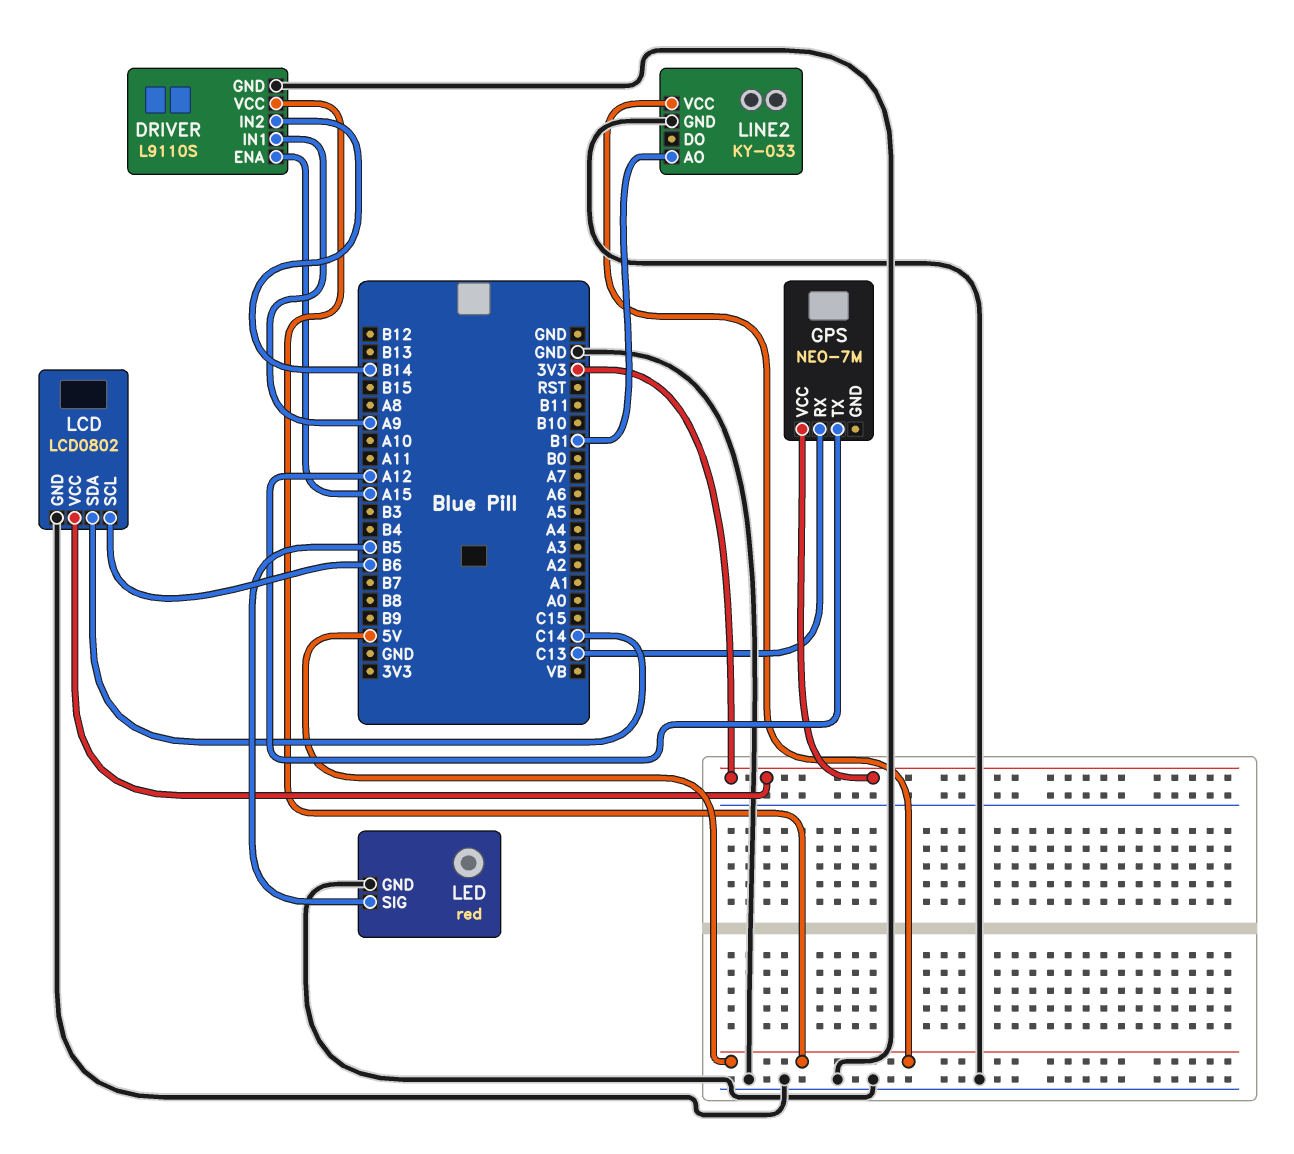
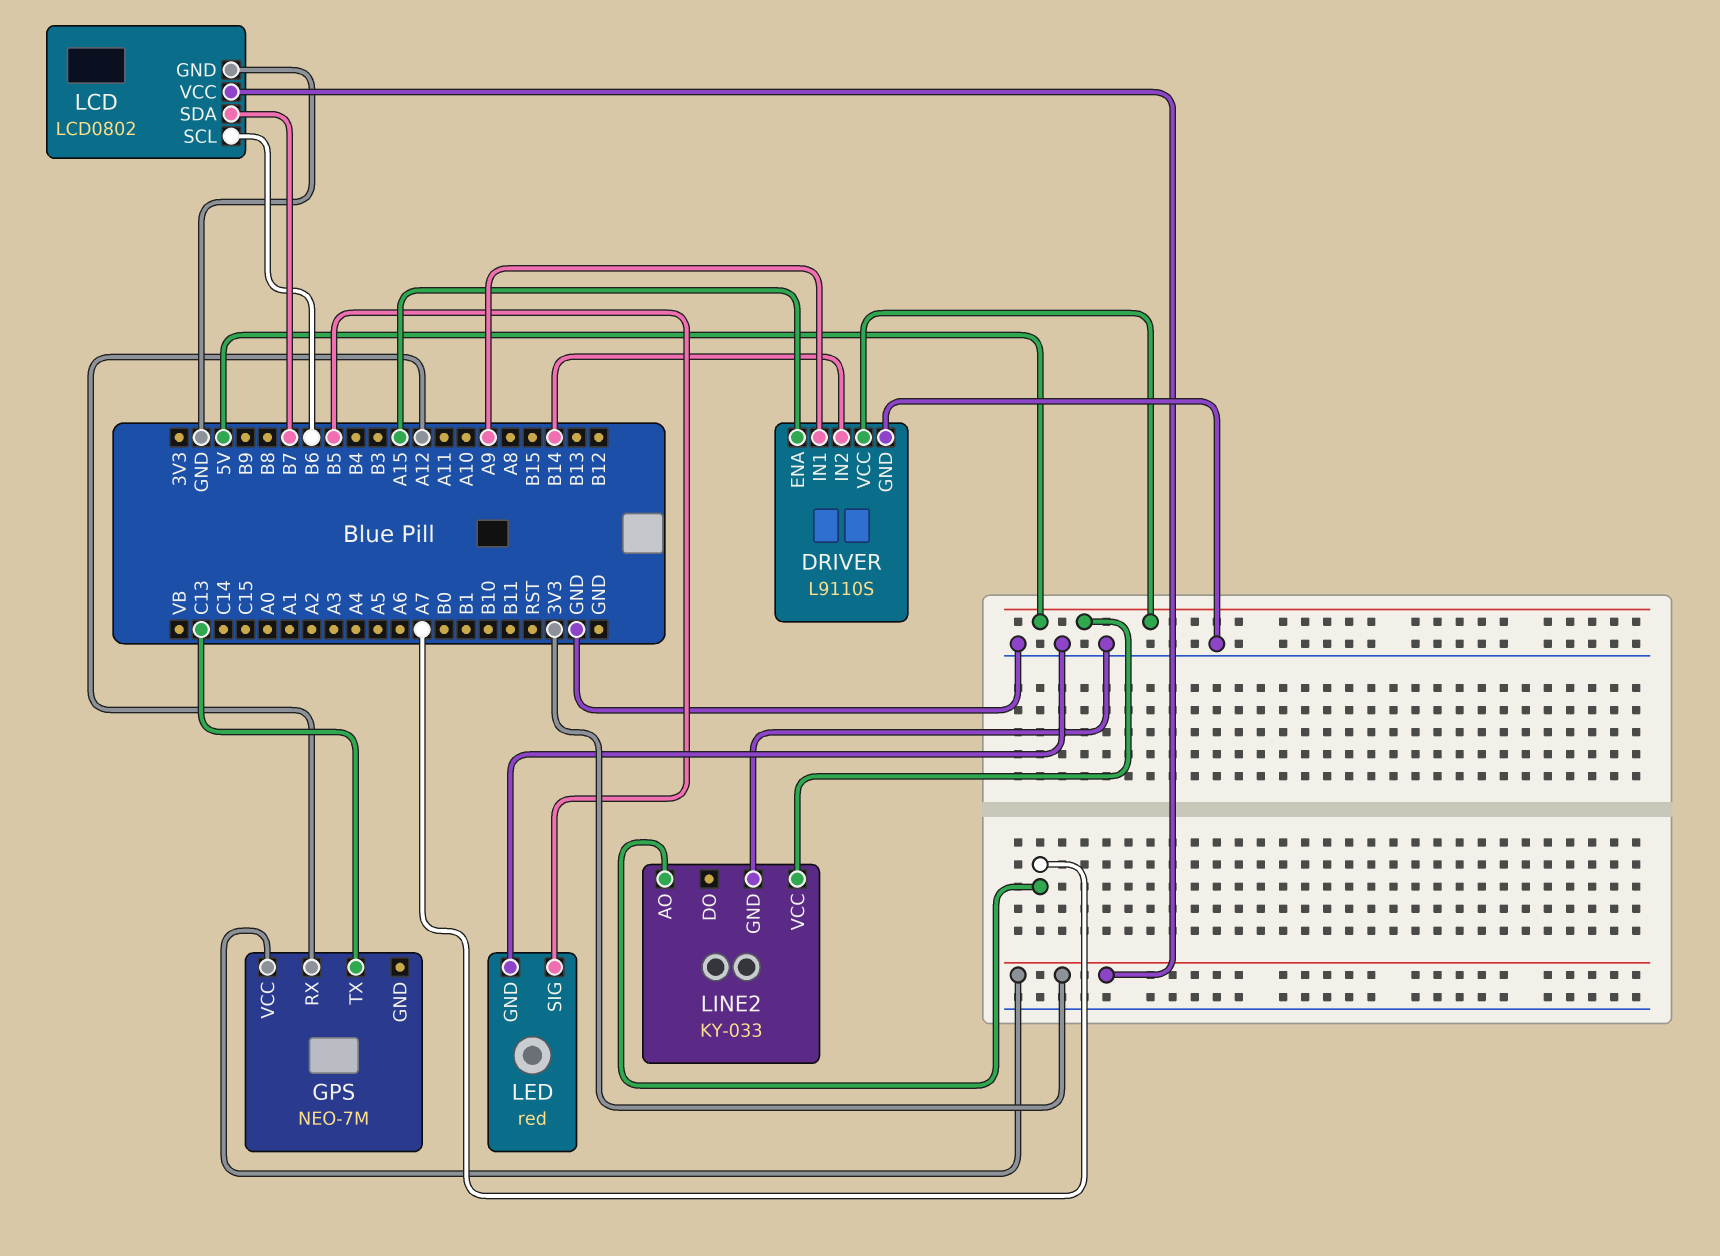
GPS pin RX: C13 -> A12
GPS pin TX: A12 -> C13
LCD pin SDA: C14 -> B7
LINE2 pin AO: B1 -> A7

